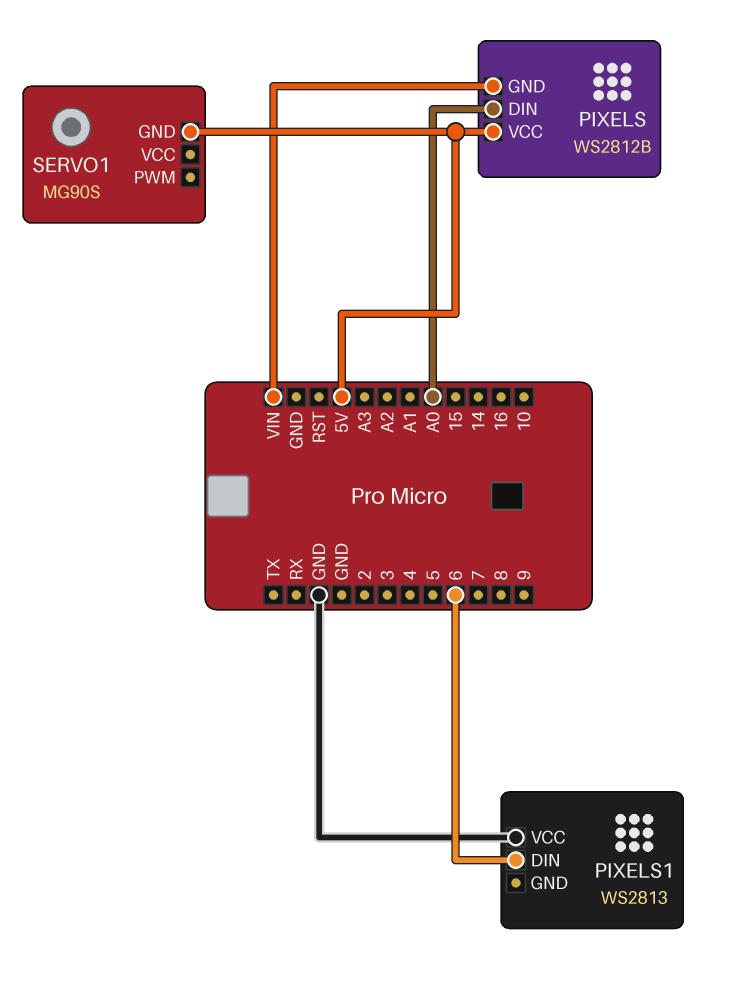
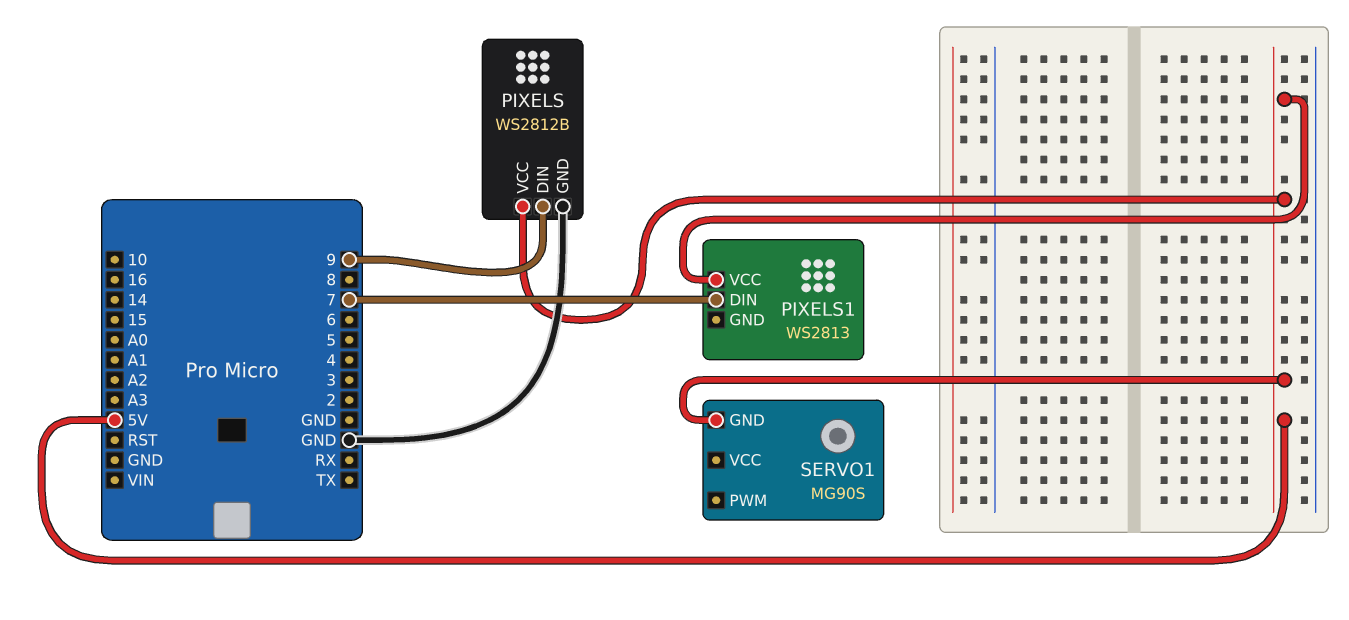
PIXELS pin DIN: A0 -> 9
PIXELS pin GND: VIN -> GND
PIXELS1 pin DIN: 6 -> 7
PIXELS1 pin VCC: GND -> 5V

